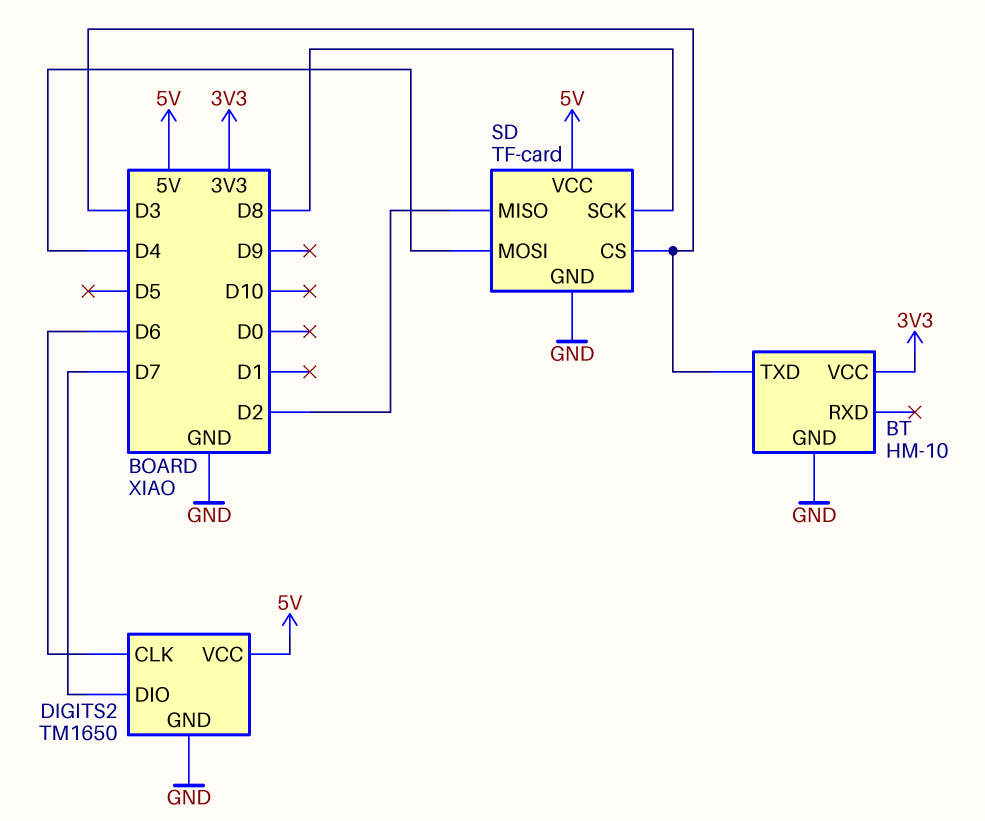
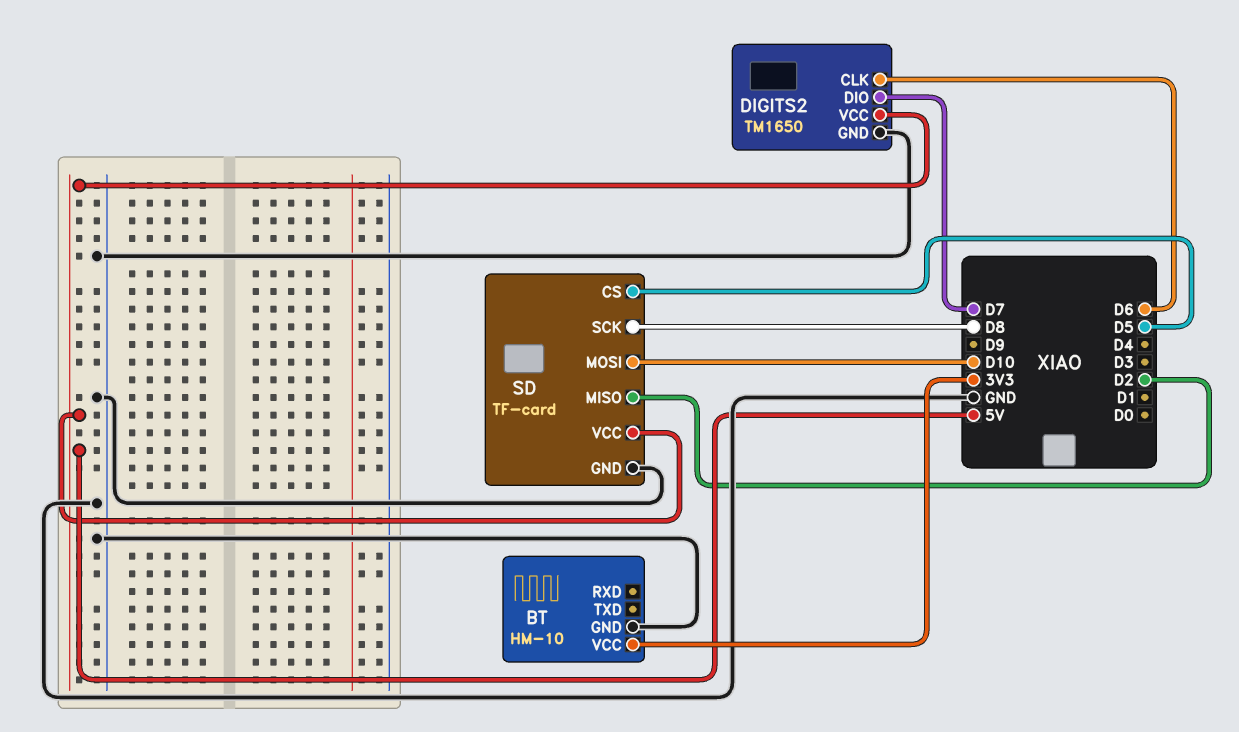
BT pin TXD: D3 -> none
SD pin CS: D3 -> D5
SD pin MOSI: D4 -> D10

